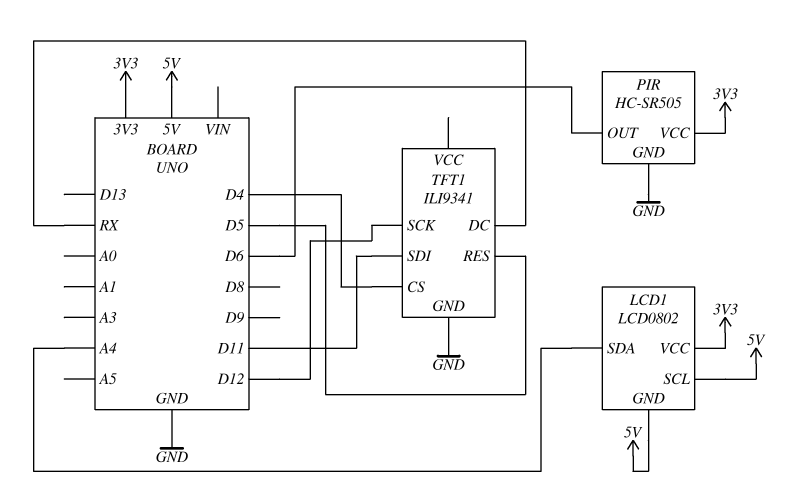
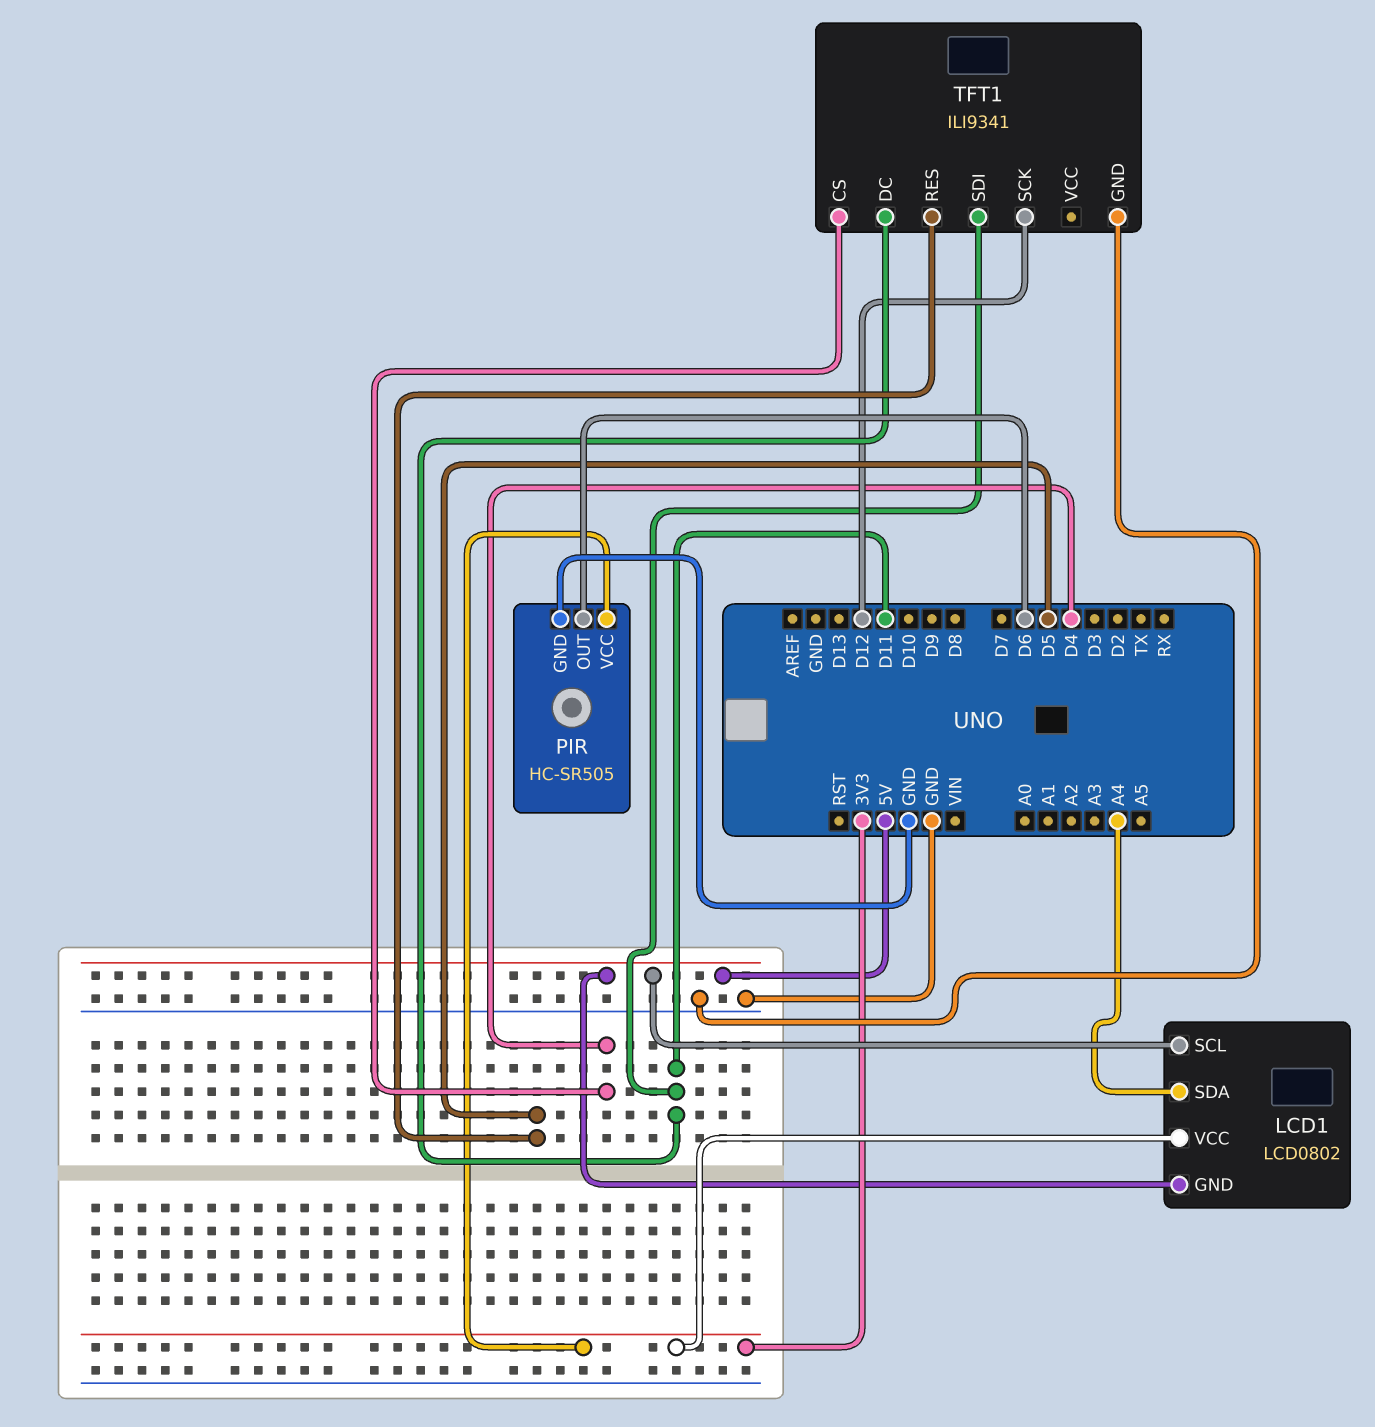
TFT1 pin DC: RX -> D11

